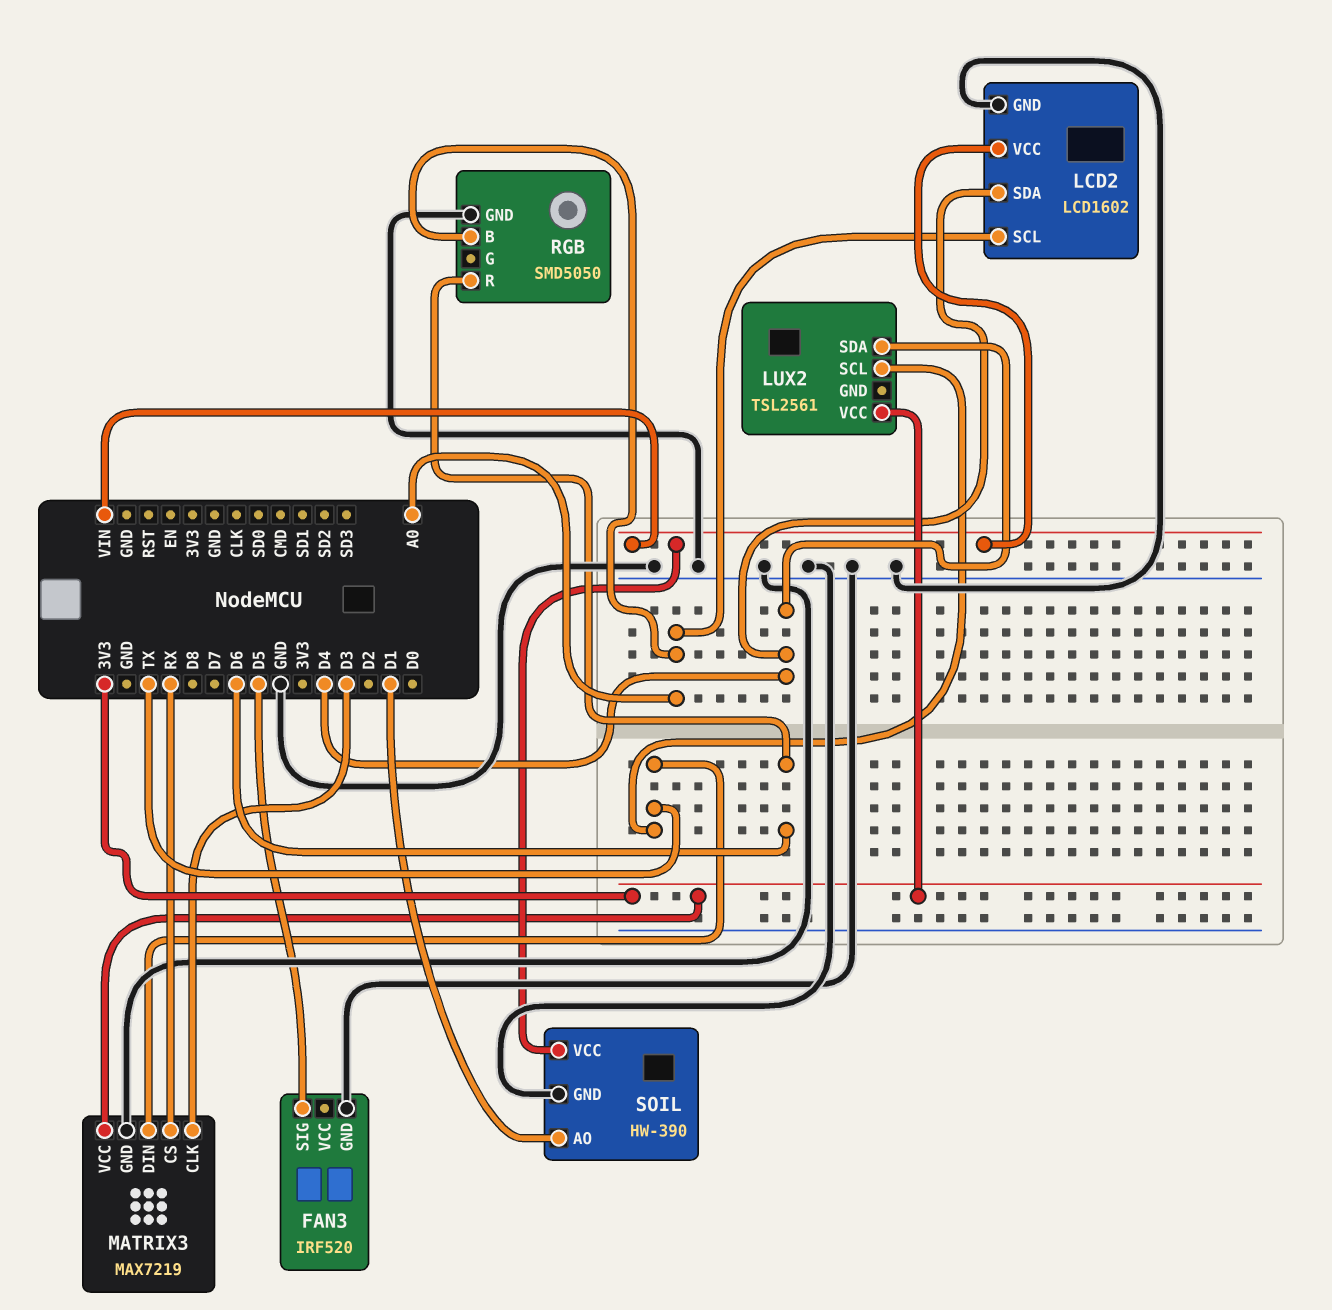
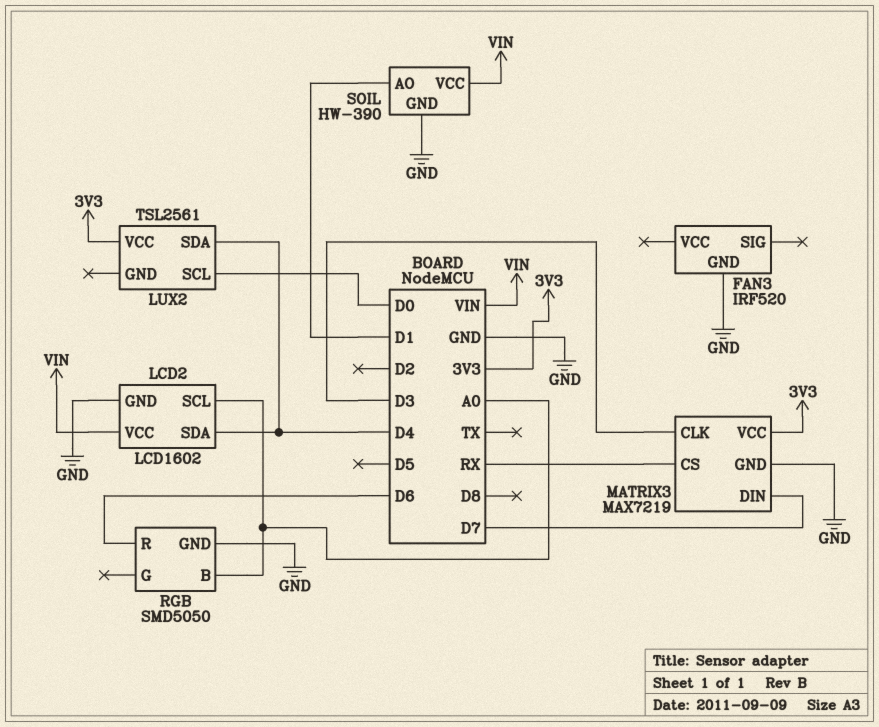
FAN3 pin SIG: D5 -> none
LUX2 pin SCL: TX -> D0
MATRIX3 pin DIN: TX -> D7

